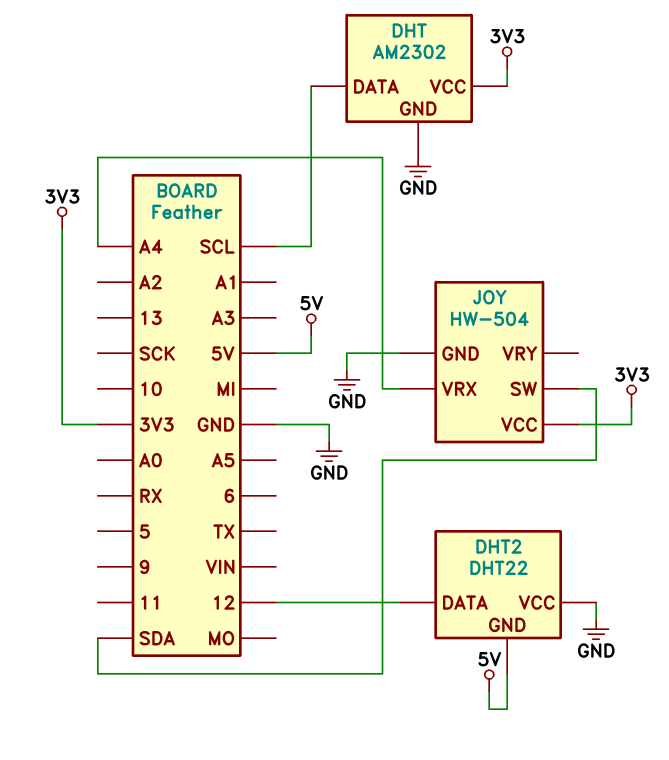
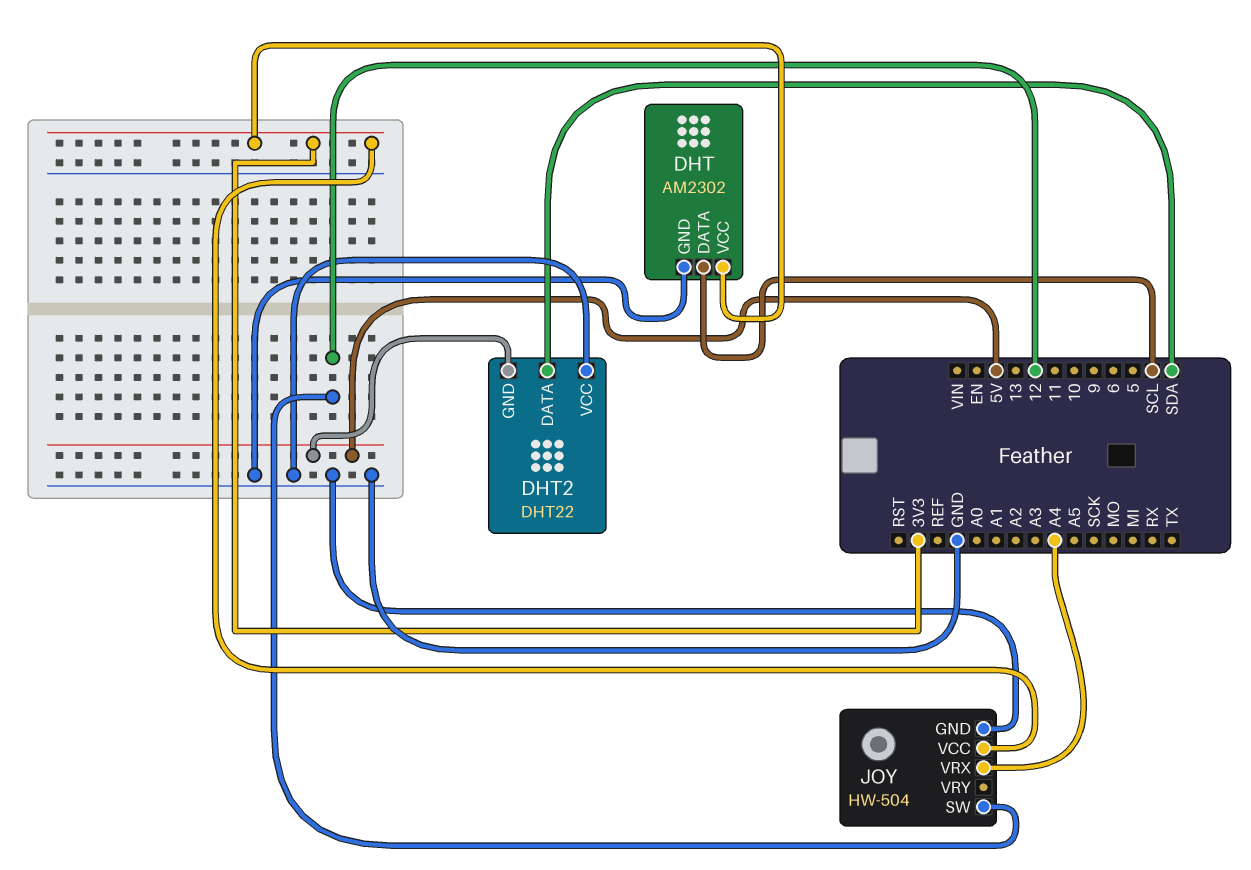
DHT2 pin DATA: 12 -> SDA
JOY pin SW: SDA -> 12

